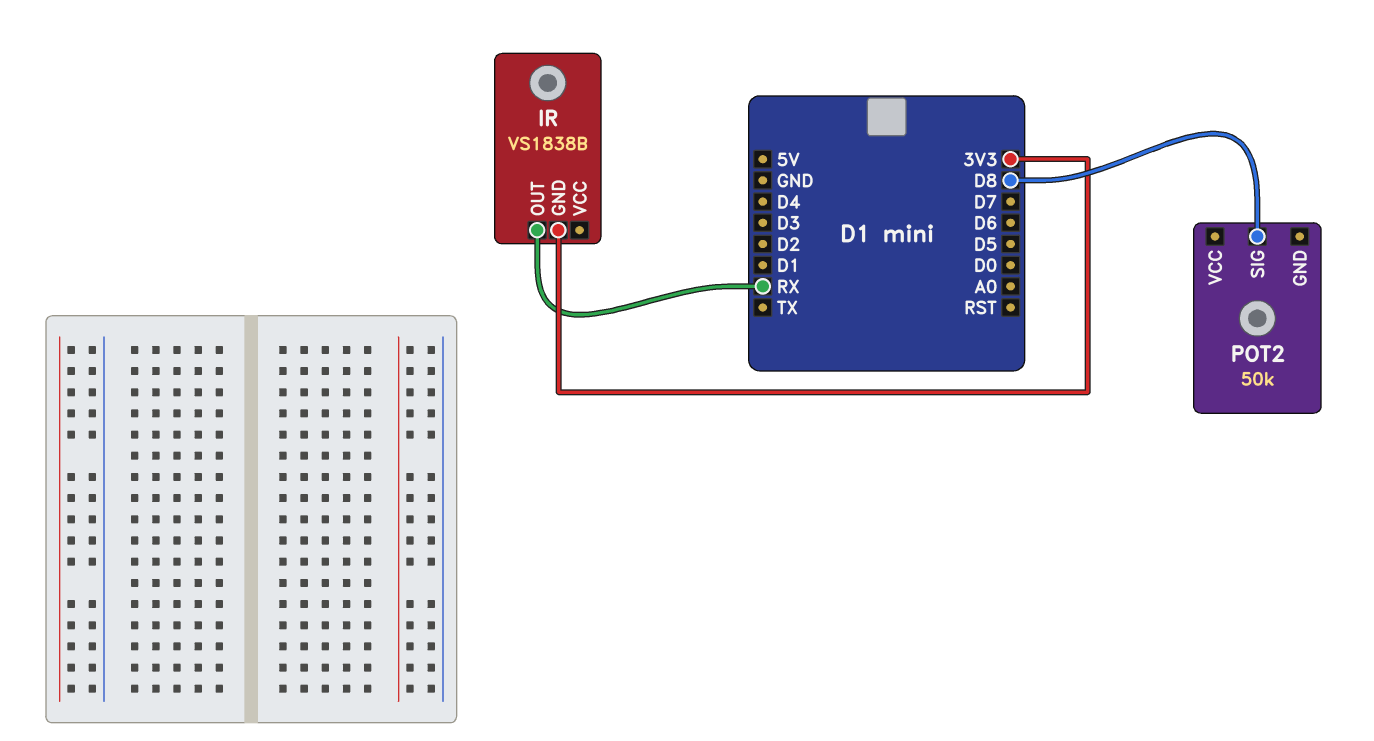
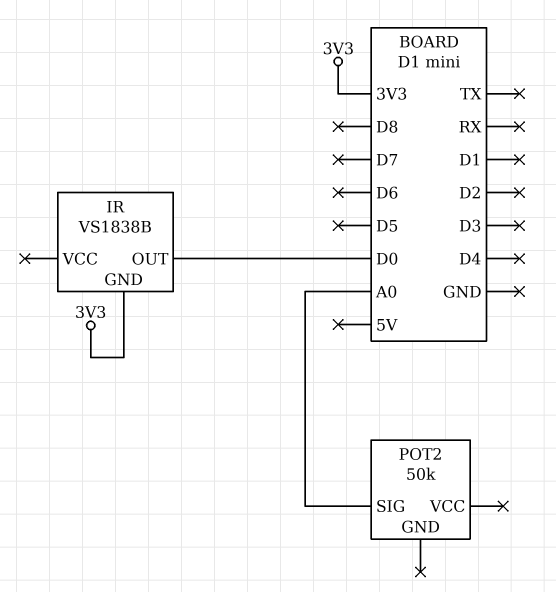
IR pin OUT: RX -> D0
POT2 pin SIG: D8 -> A0

